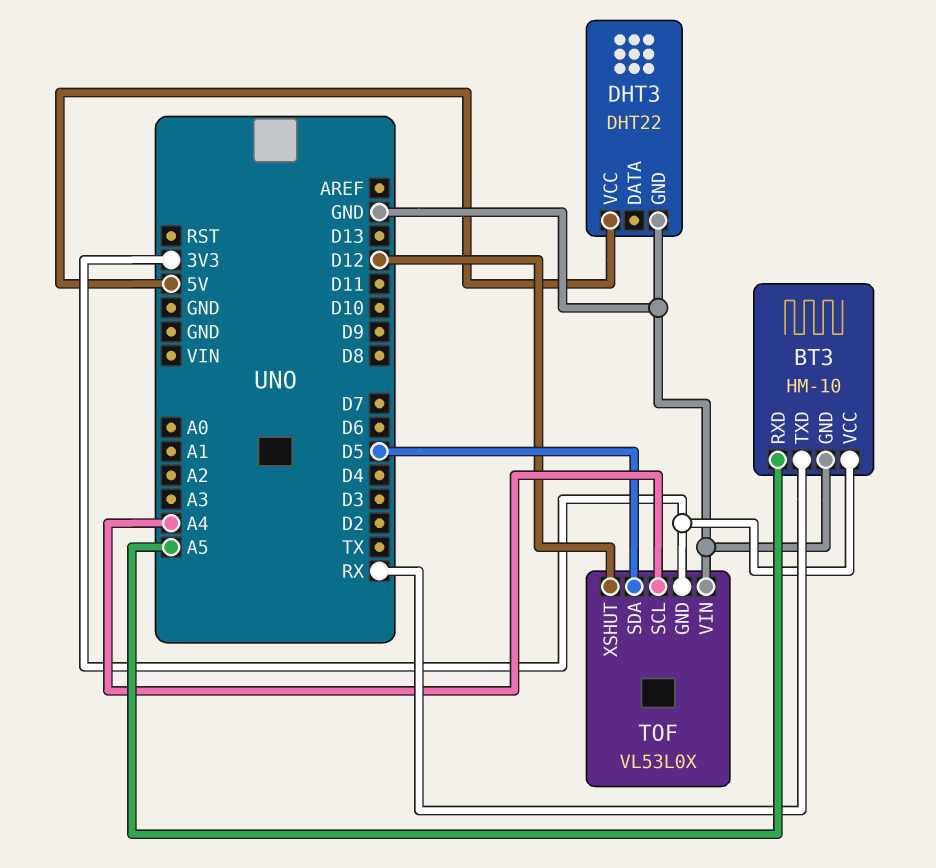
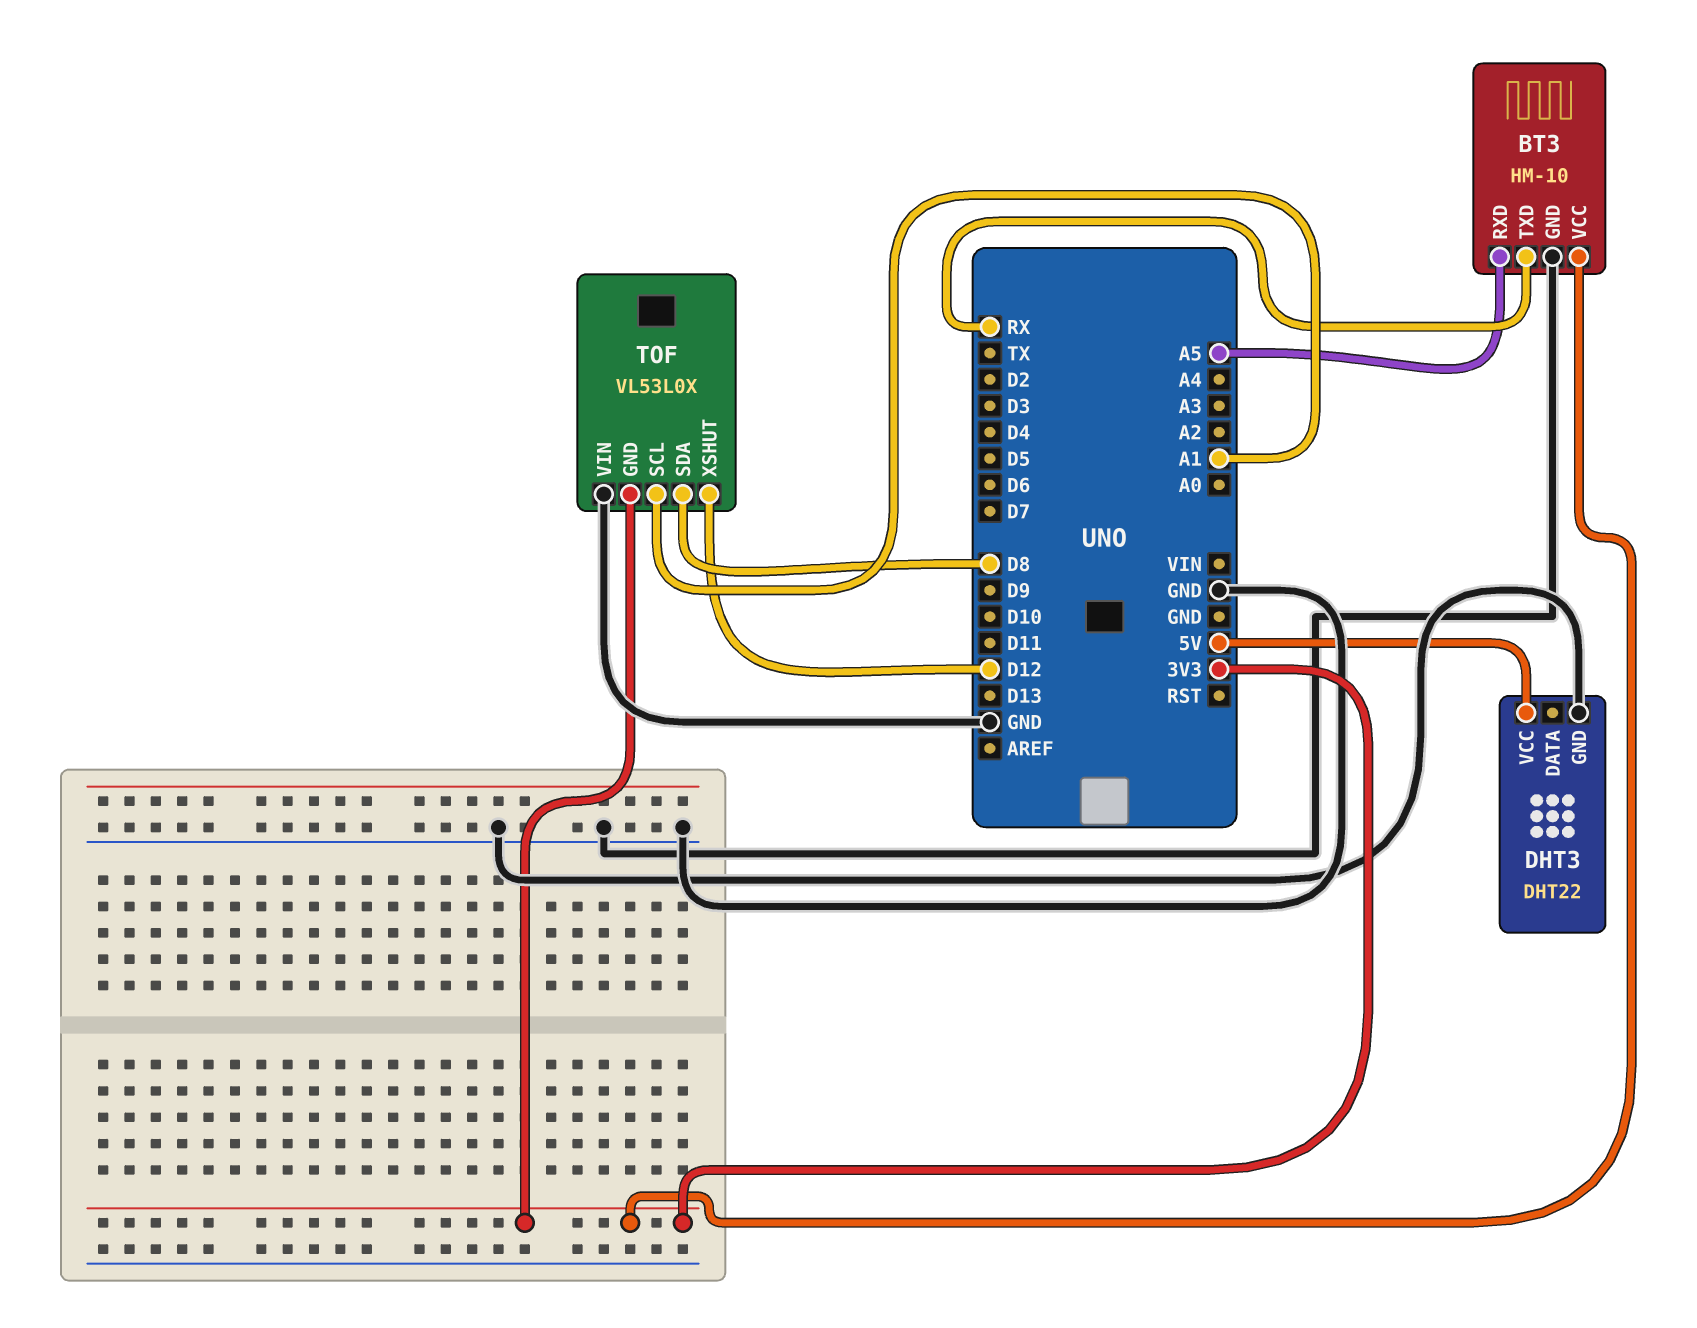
TOF pin SCL: A4 -> A1
TOF pin SDA: D5 -> D8

